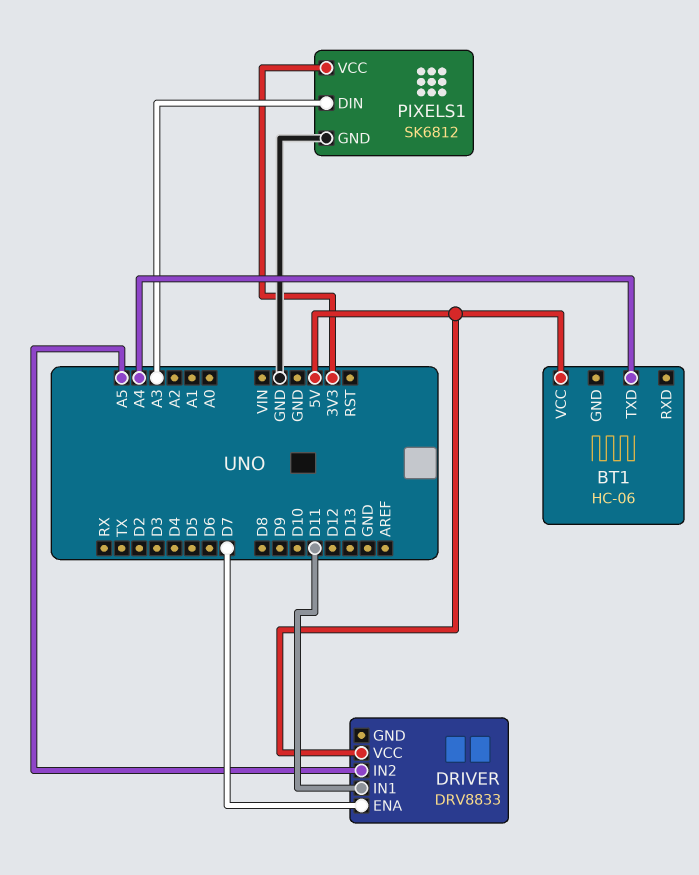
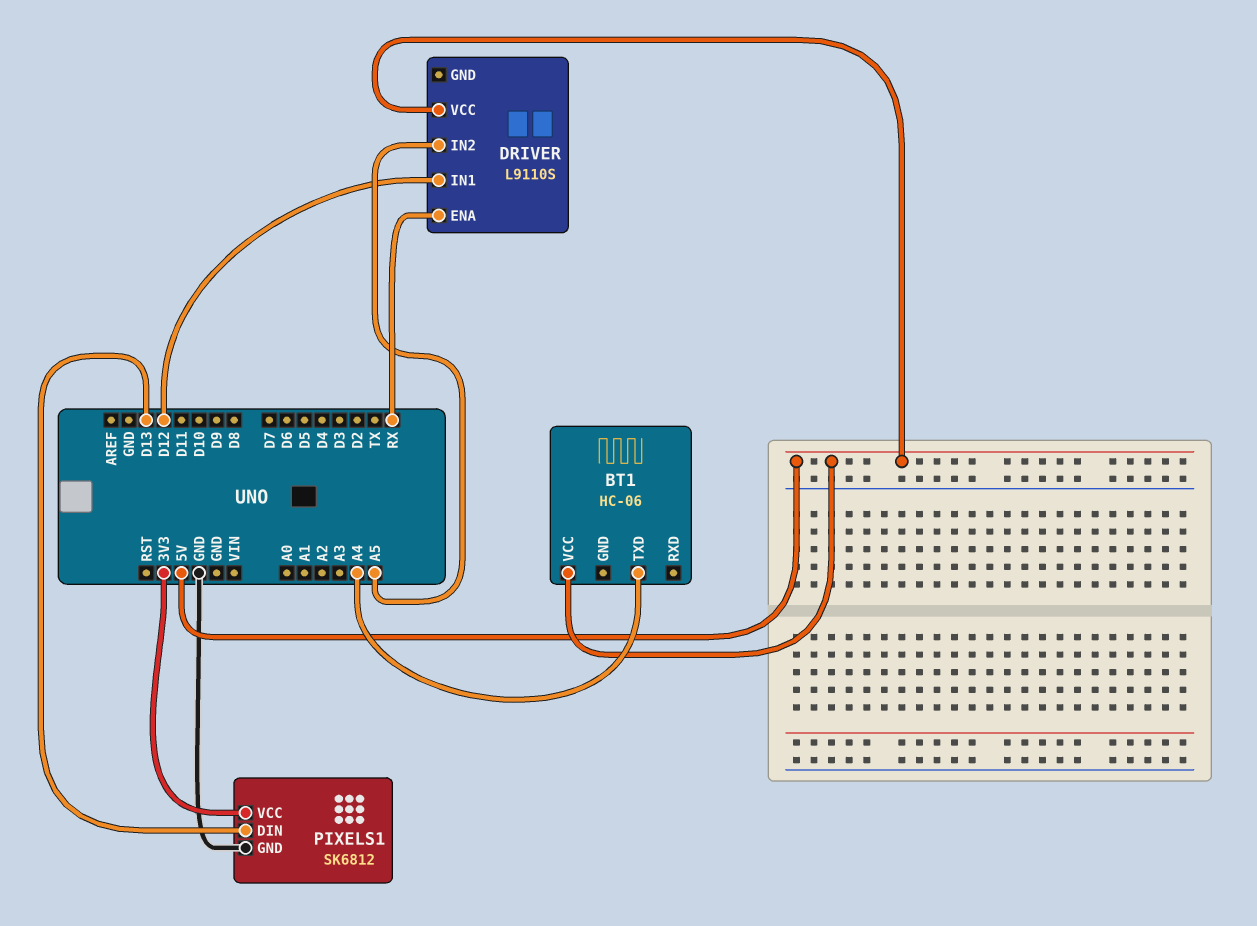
DRIVER: DRV8833 -> L9110S
DRIVER pin ENA: D7 -> RX
DRIVER pin IN1: D11 -> D12
PIXELS1 pin DIN: A3 -> D13

